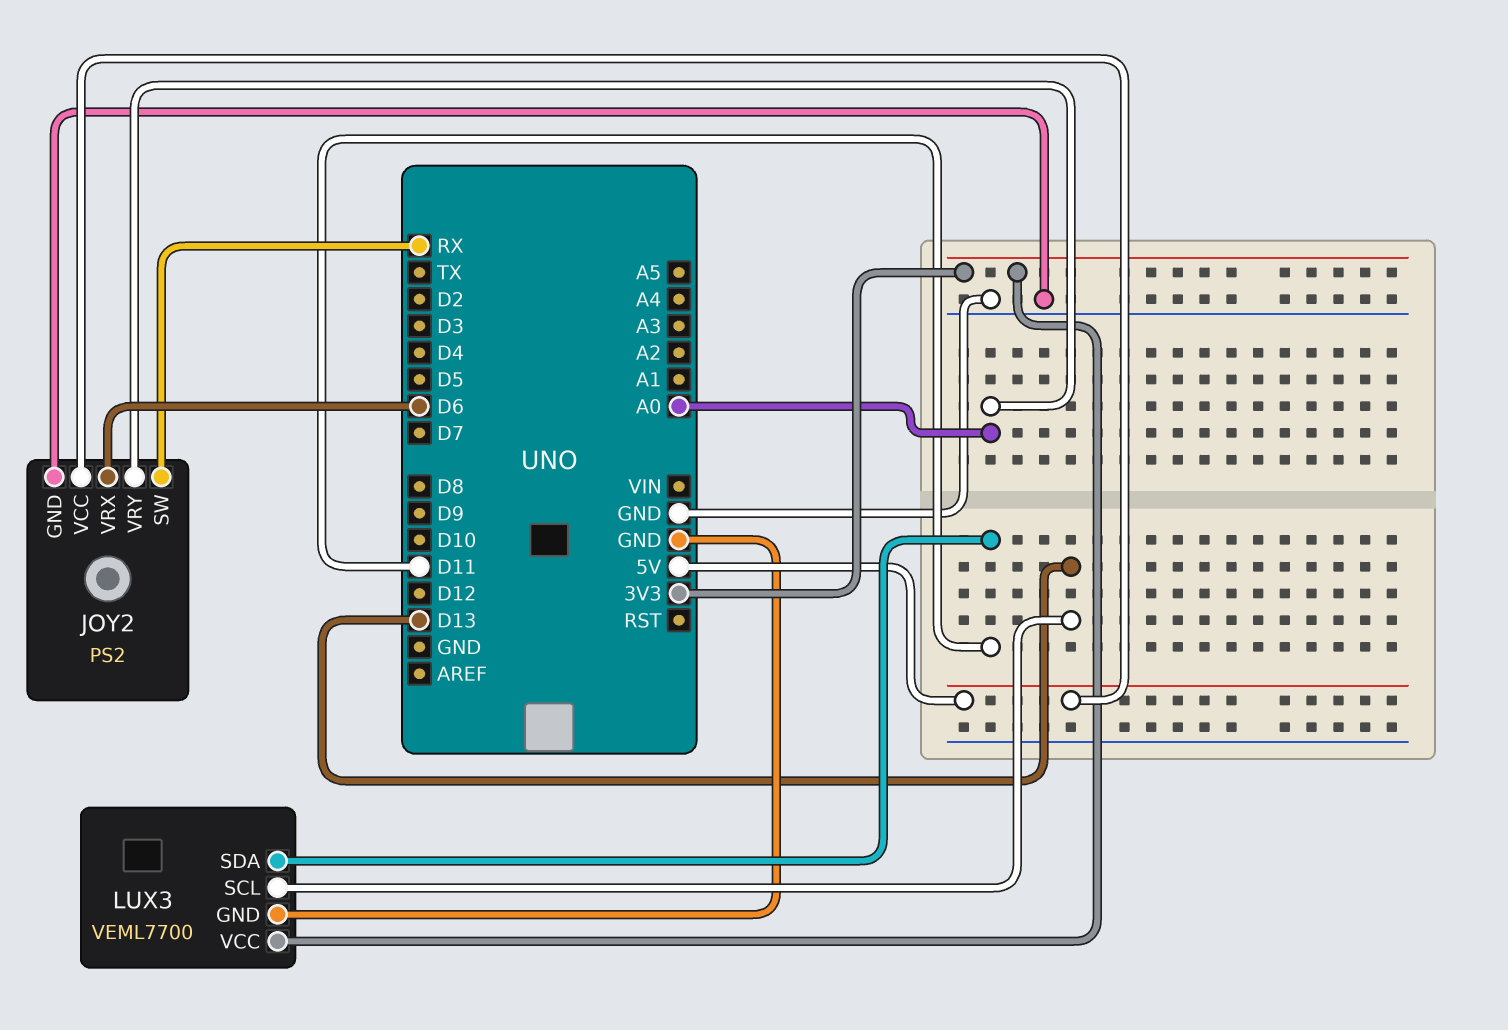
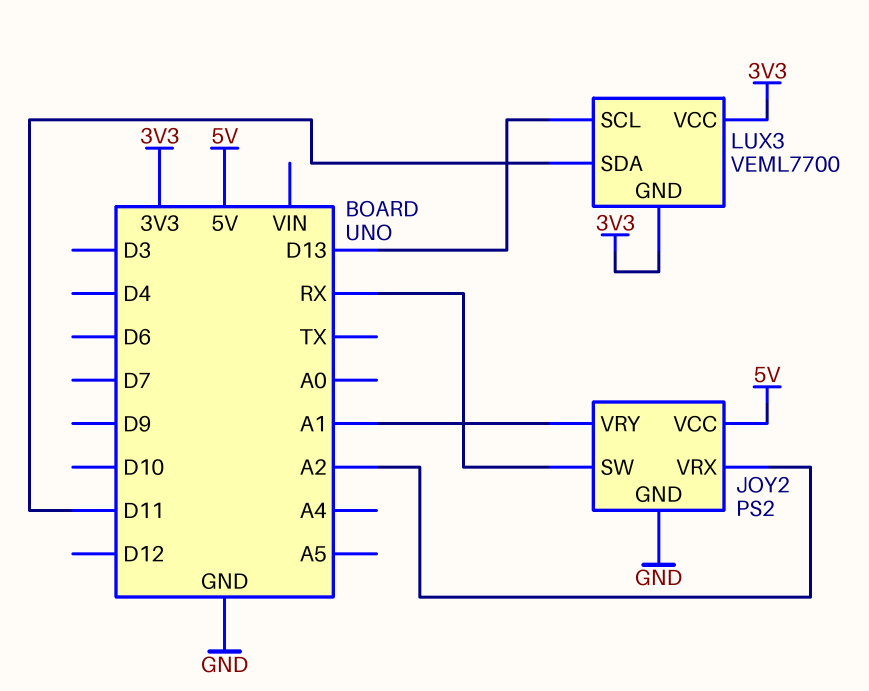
JOY2 pin VRX: D6 -> A2
JOY2 pin VRY: A0 -> A1
LUX3 pin GND: GND -> 3V3

